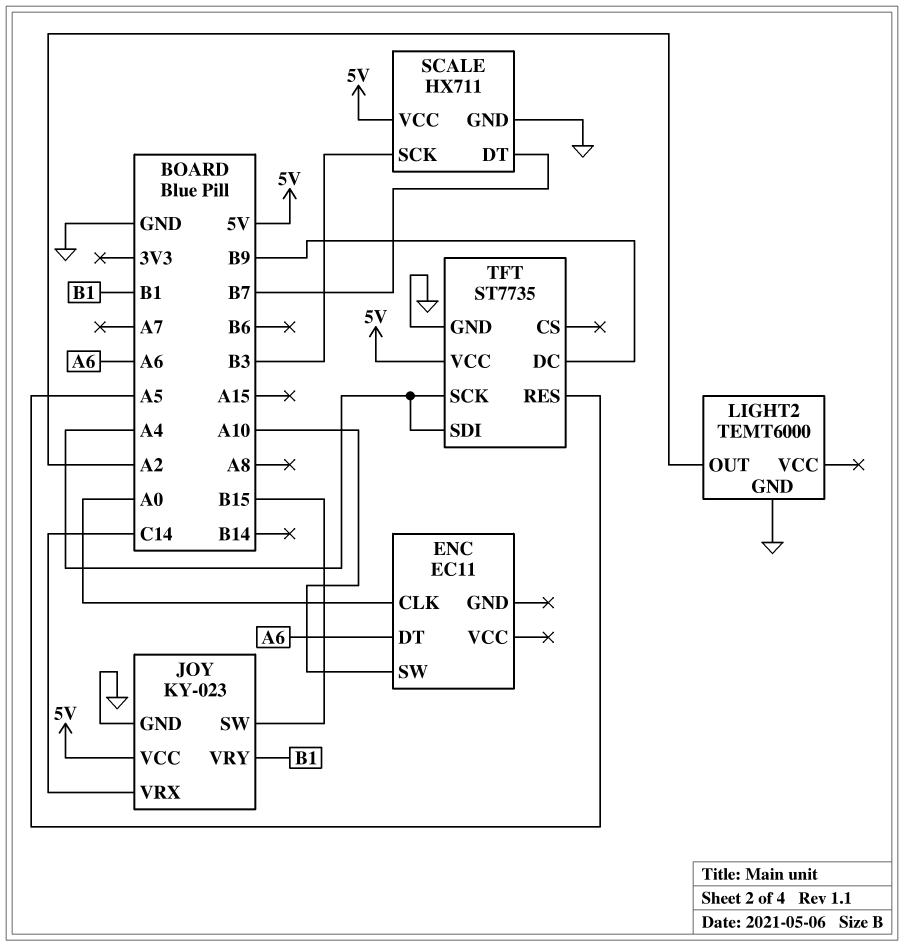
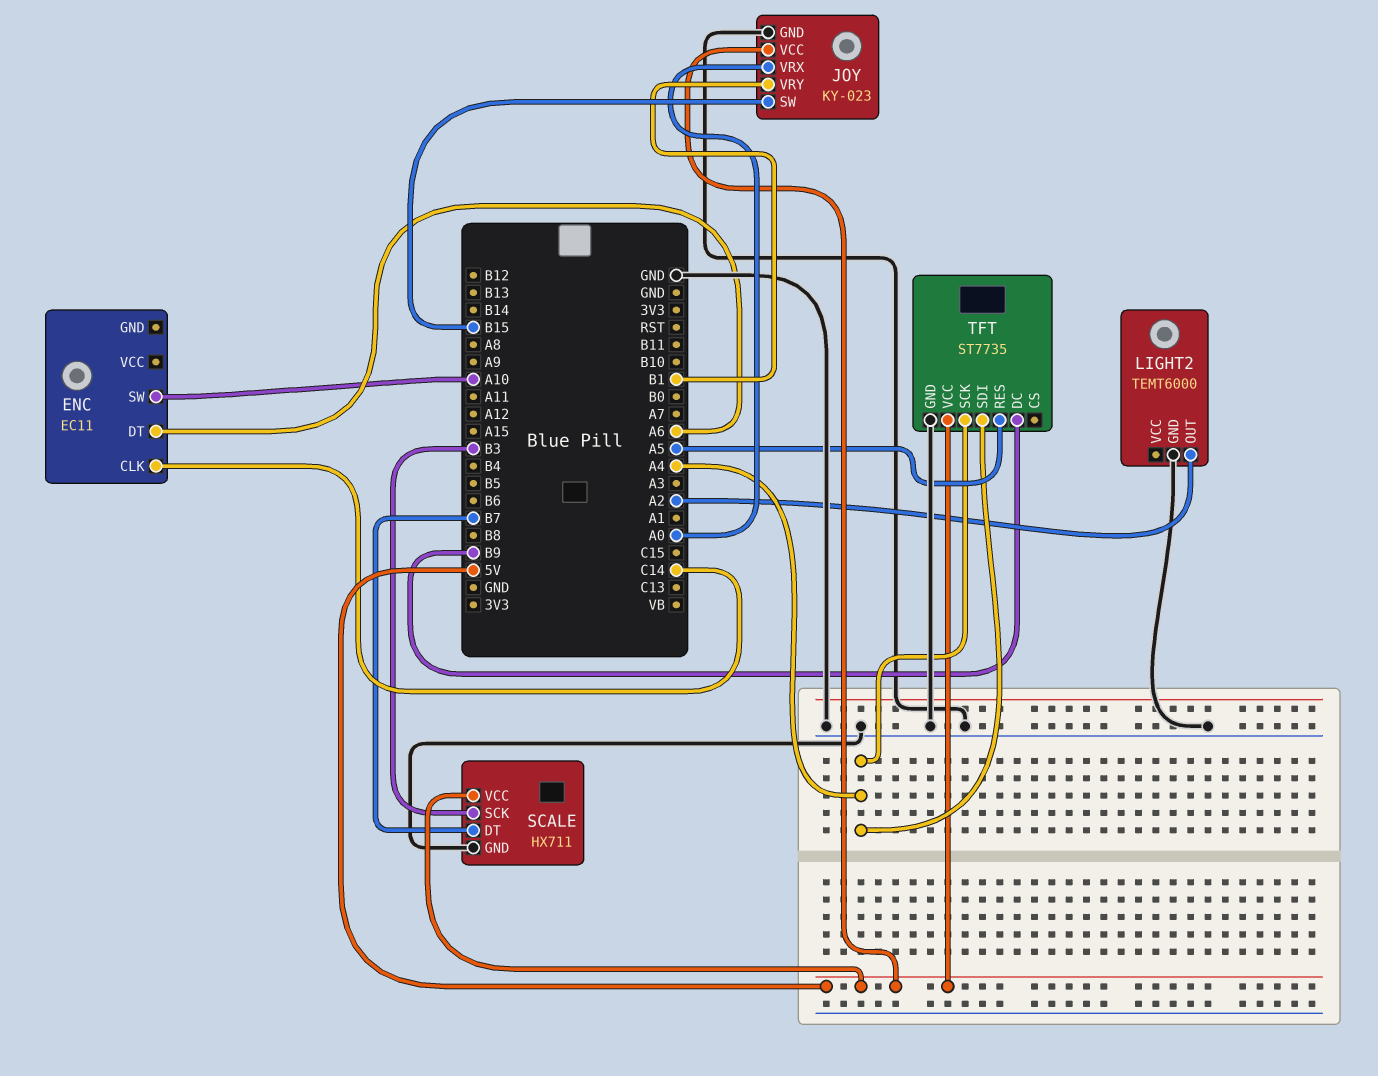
ENC pin CLK: A0 -> C14
JOY pin VRX: C14 -> A0

